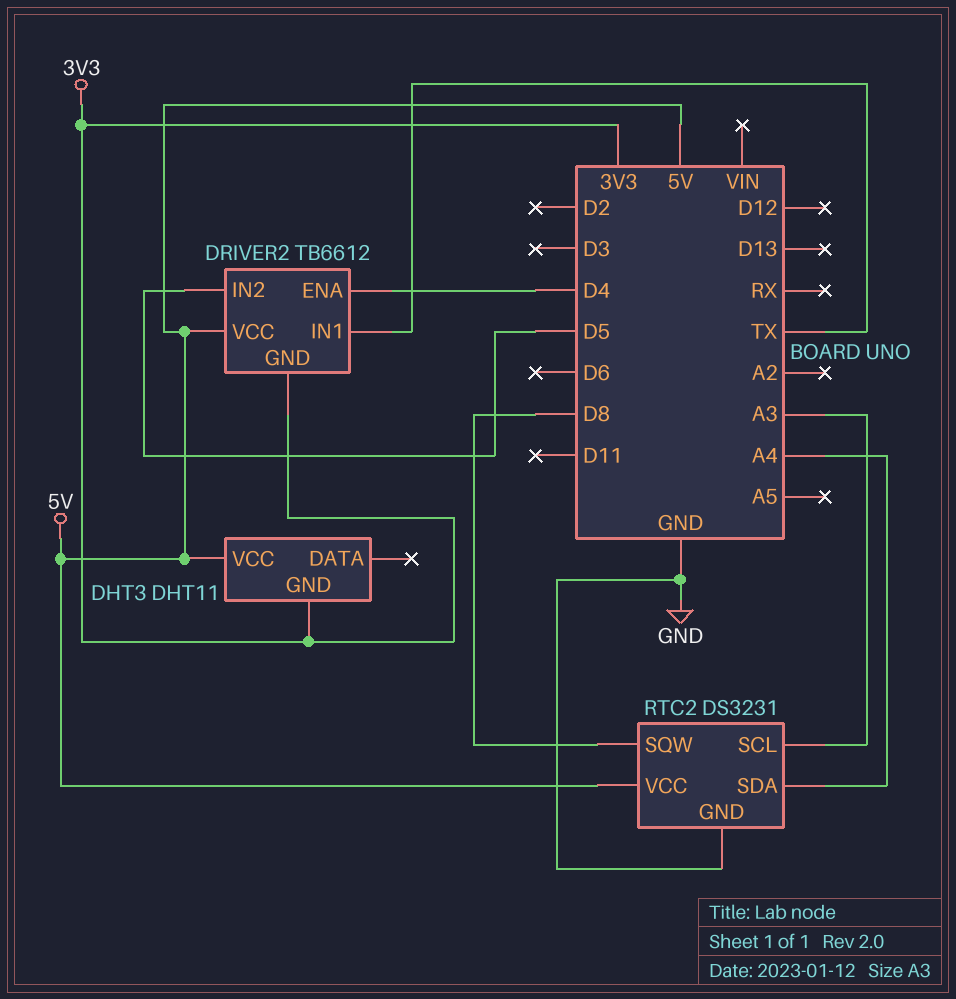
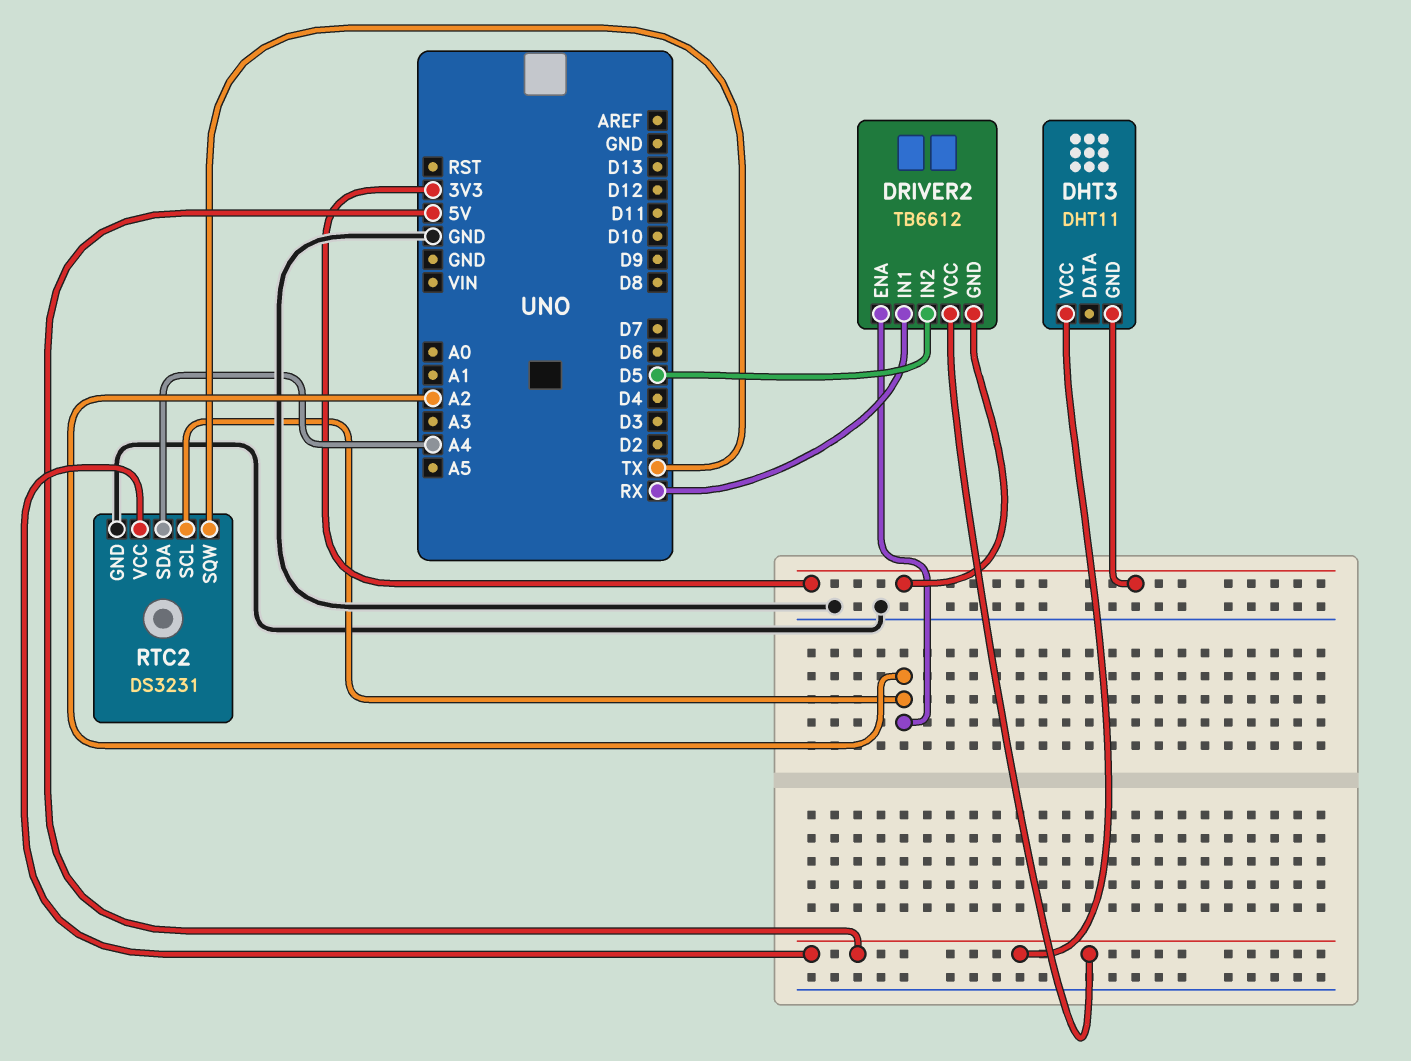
DRIVER2 pin ENA: D4 -> A2
DRIVER2 pin IN1: TX -> RX
RTC2 pin SCL: A3 -> A2
RTC2 pin SQW: D8 -> TX

